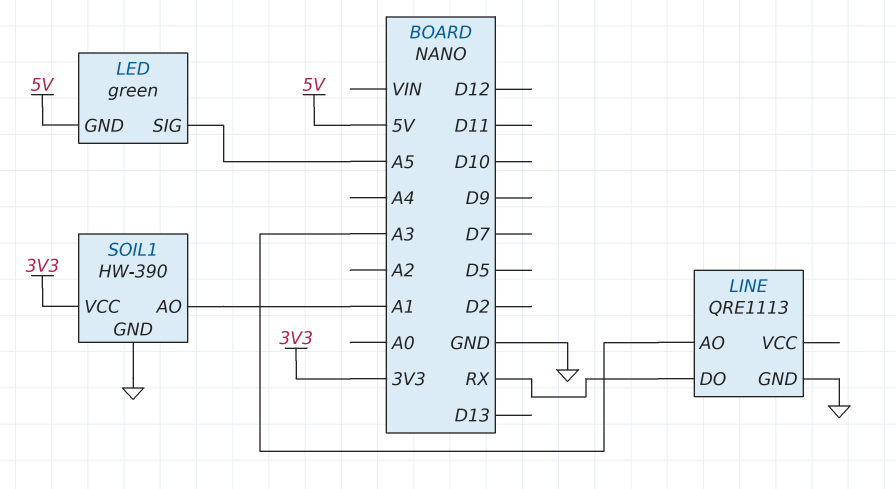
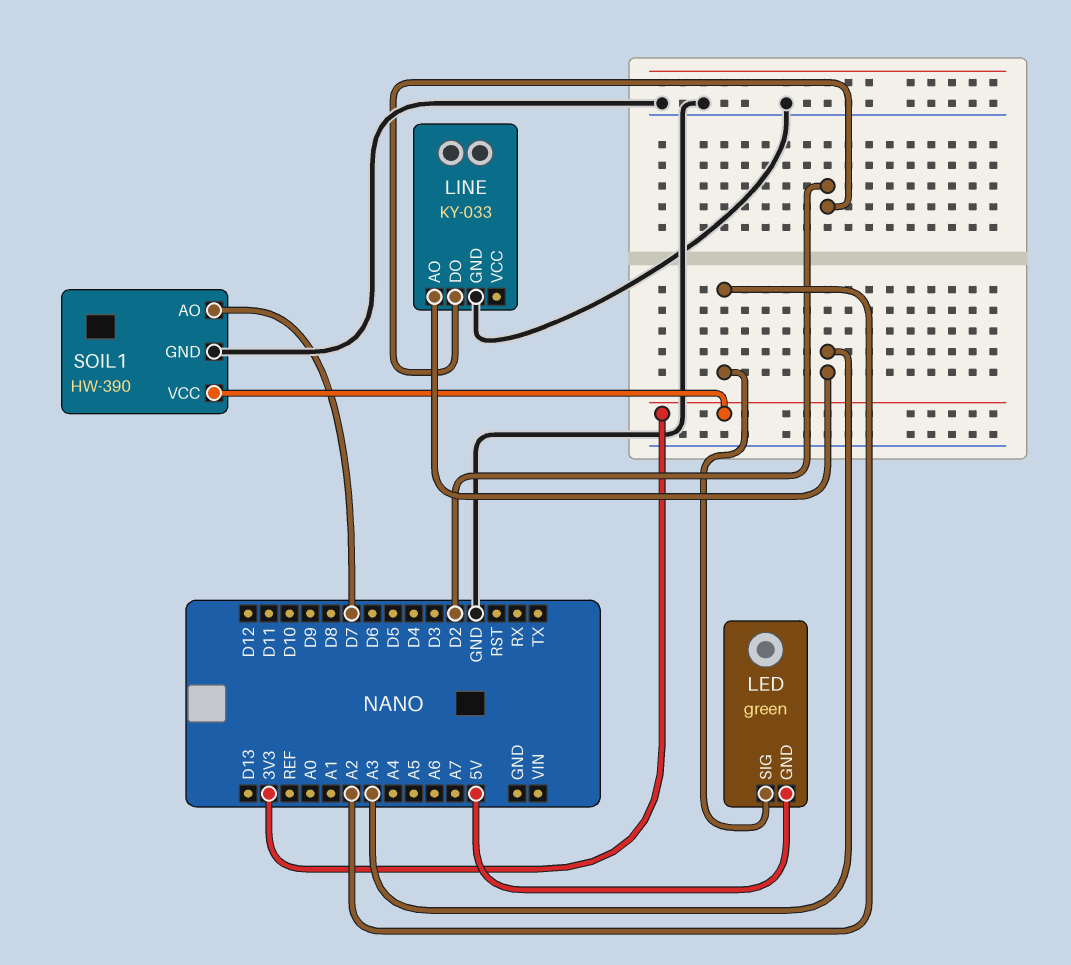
LED pin SIG: A5 -> A2
LINE: QRE1113 -> KY-033
LINE pin DO: RX -> D2
SOIL1 pin AO: A1 -> D7

